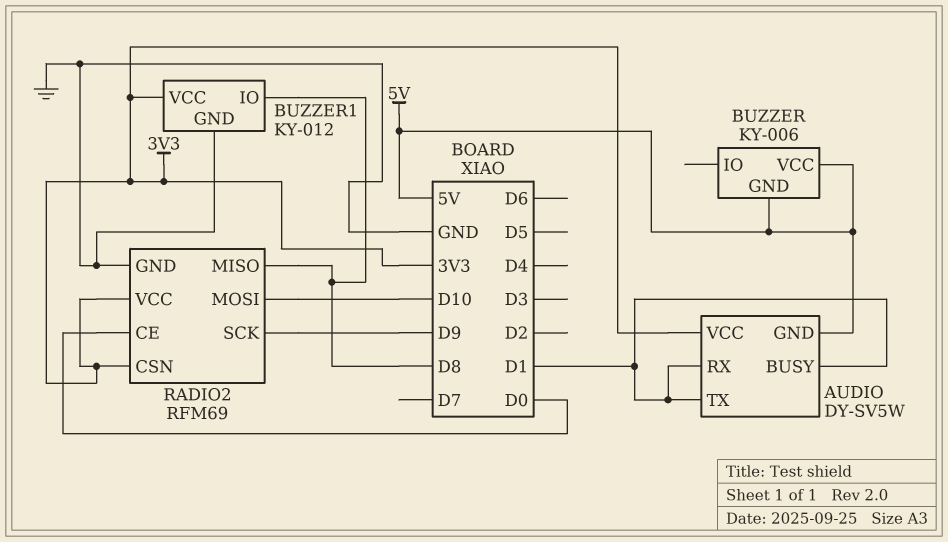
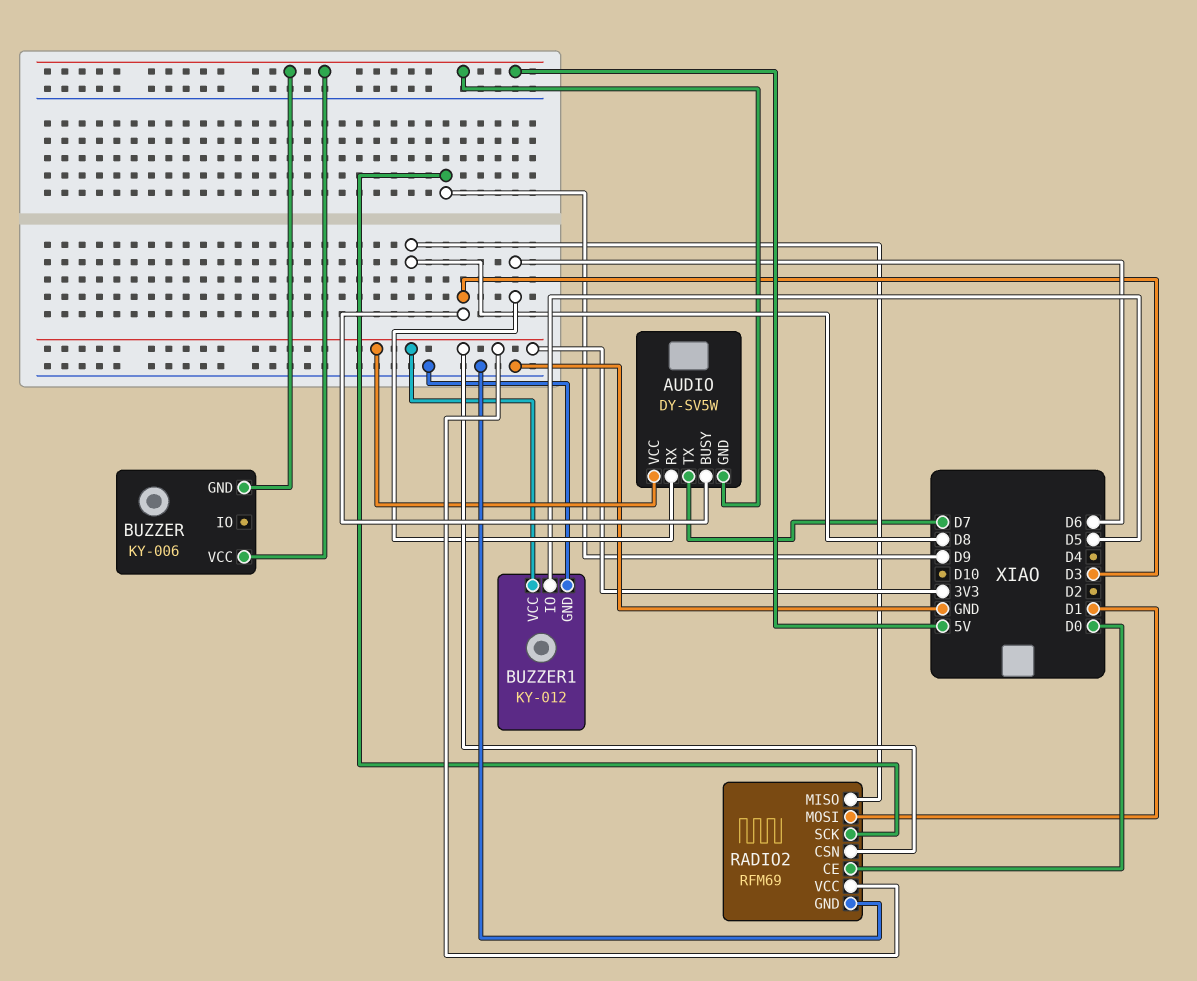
AUDIO pin BUSY: D1 -> D3
AUDIO pin RX: D1 -> D6
AUDIO pin TX: D1 -> D7
BUZZER1 pin IO: D8 -> D5
RADIO2 pin MOSI: D10 -> D1

